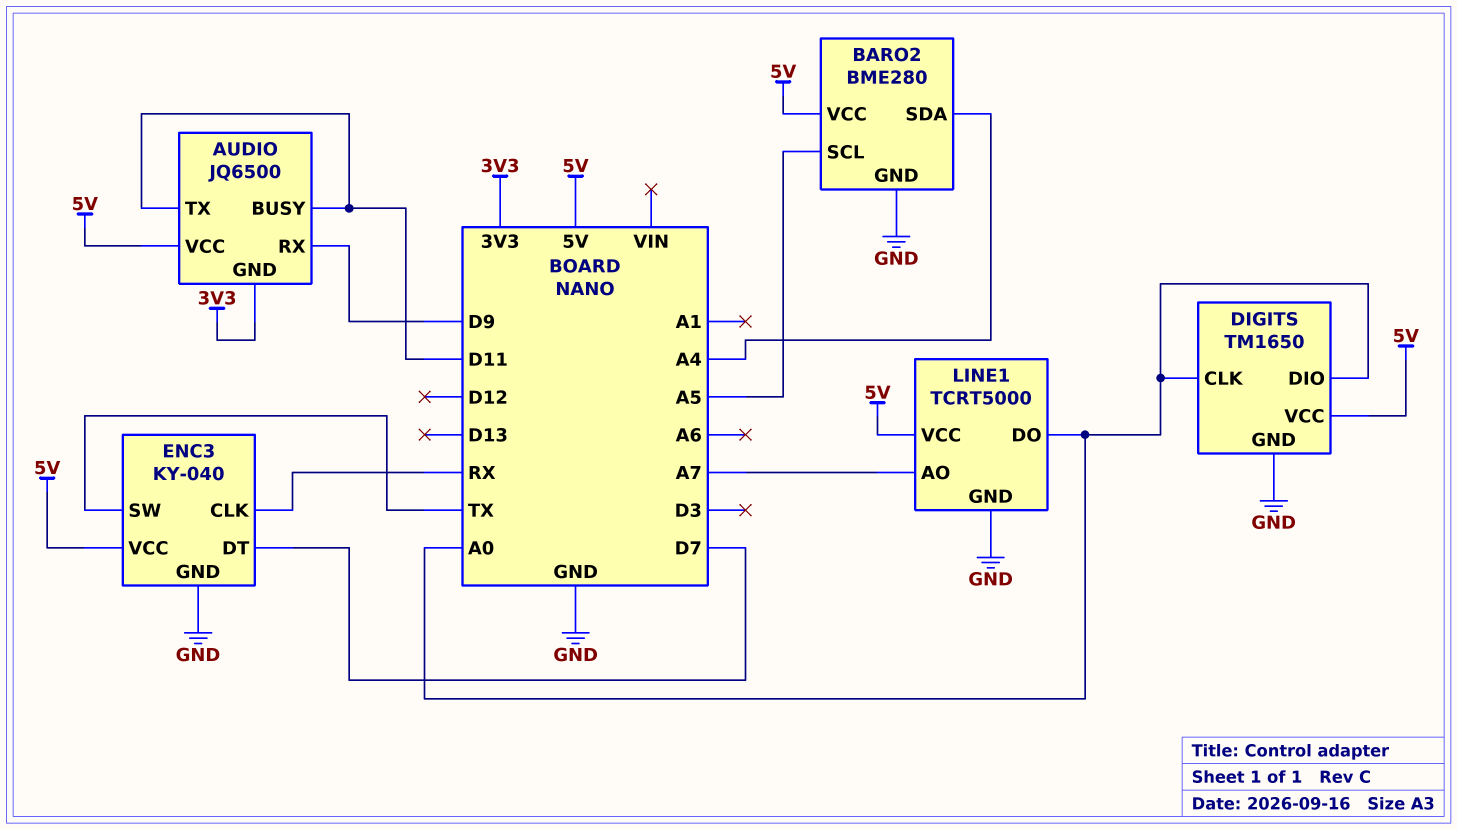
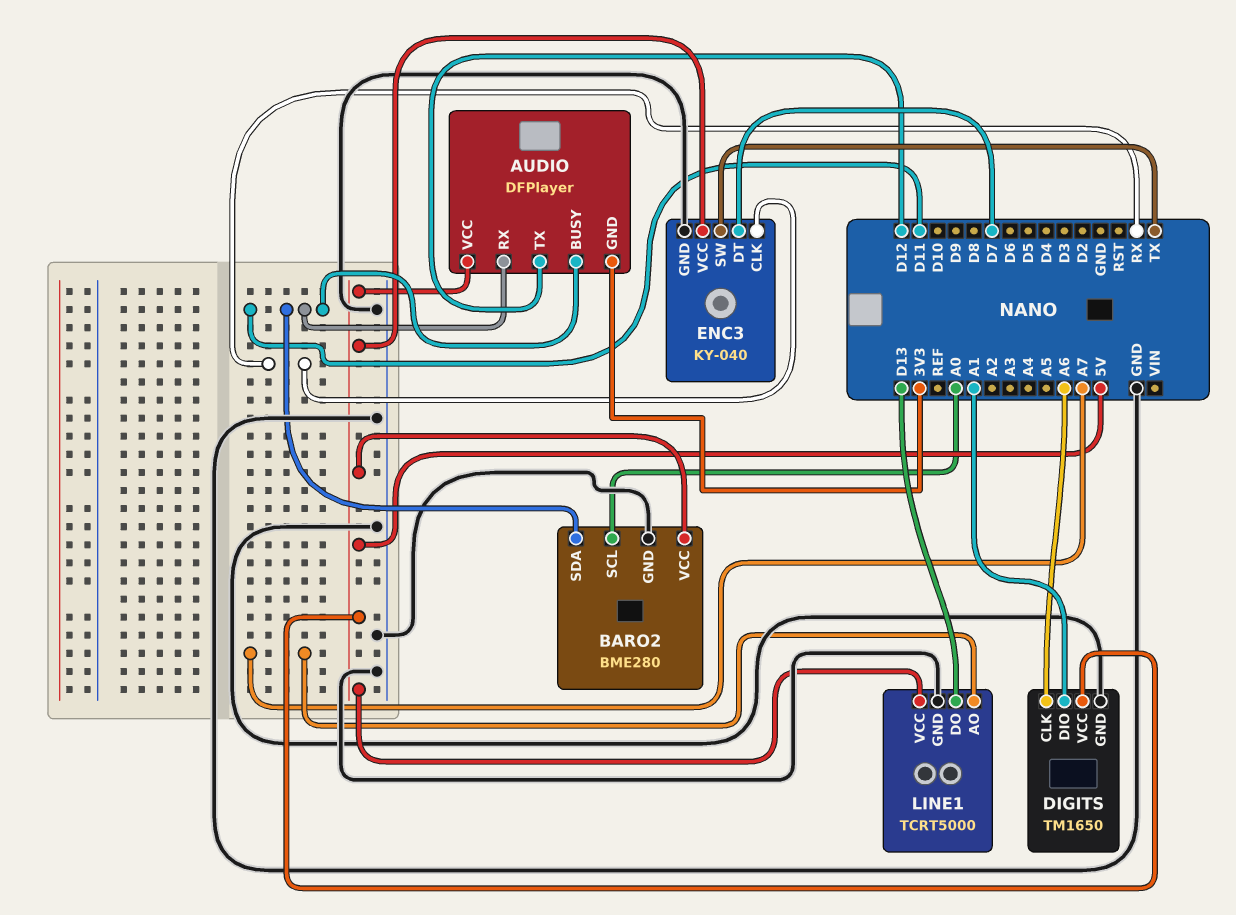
AUDIO: JQ6500 -> DFPlayer
AUDIO pin RX: D9 -> D11
AUDIO pin TX: D11 -> D12
BARO2 pin SCL: A5 -> A0
BARO2 pin SDA: A4 -> D11
DIGITS pin CLK: A0 -> A6
DIGITS pin DIO: A0 -> A1
LINE1 pin DO: A0 -> D13

